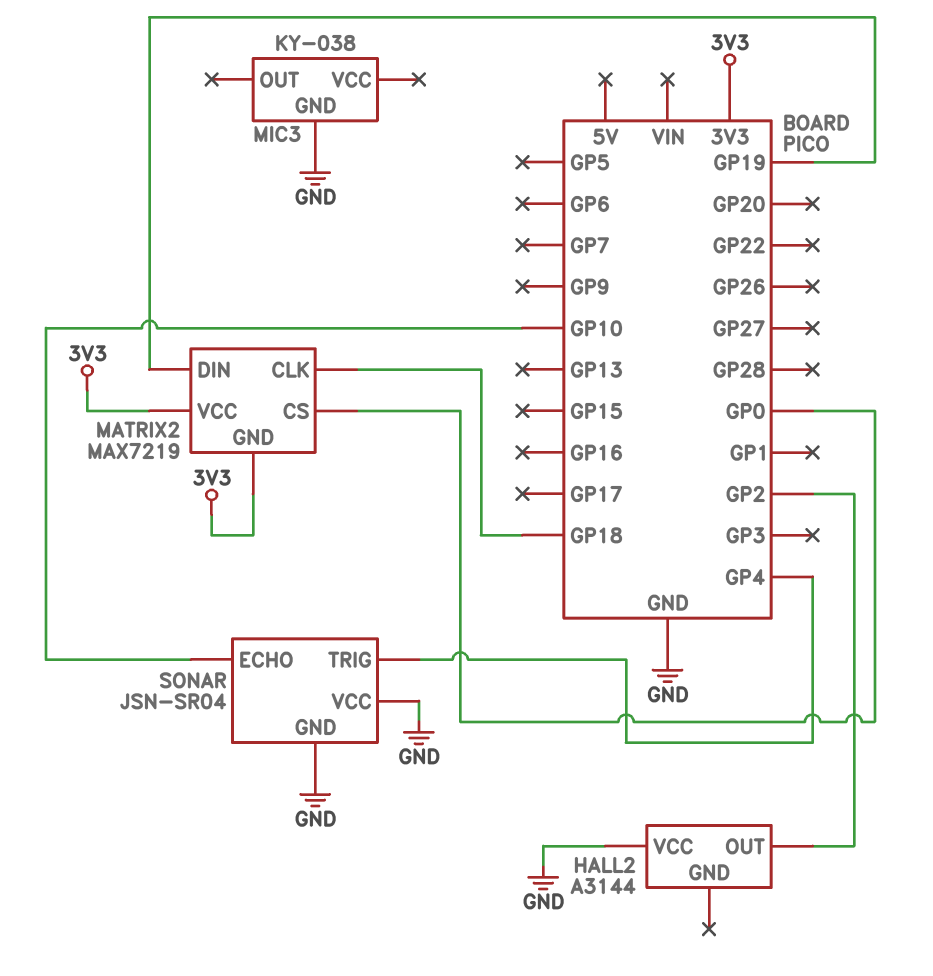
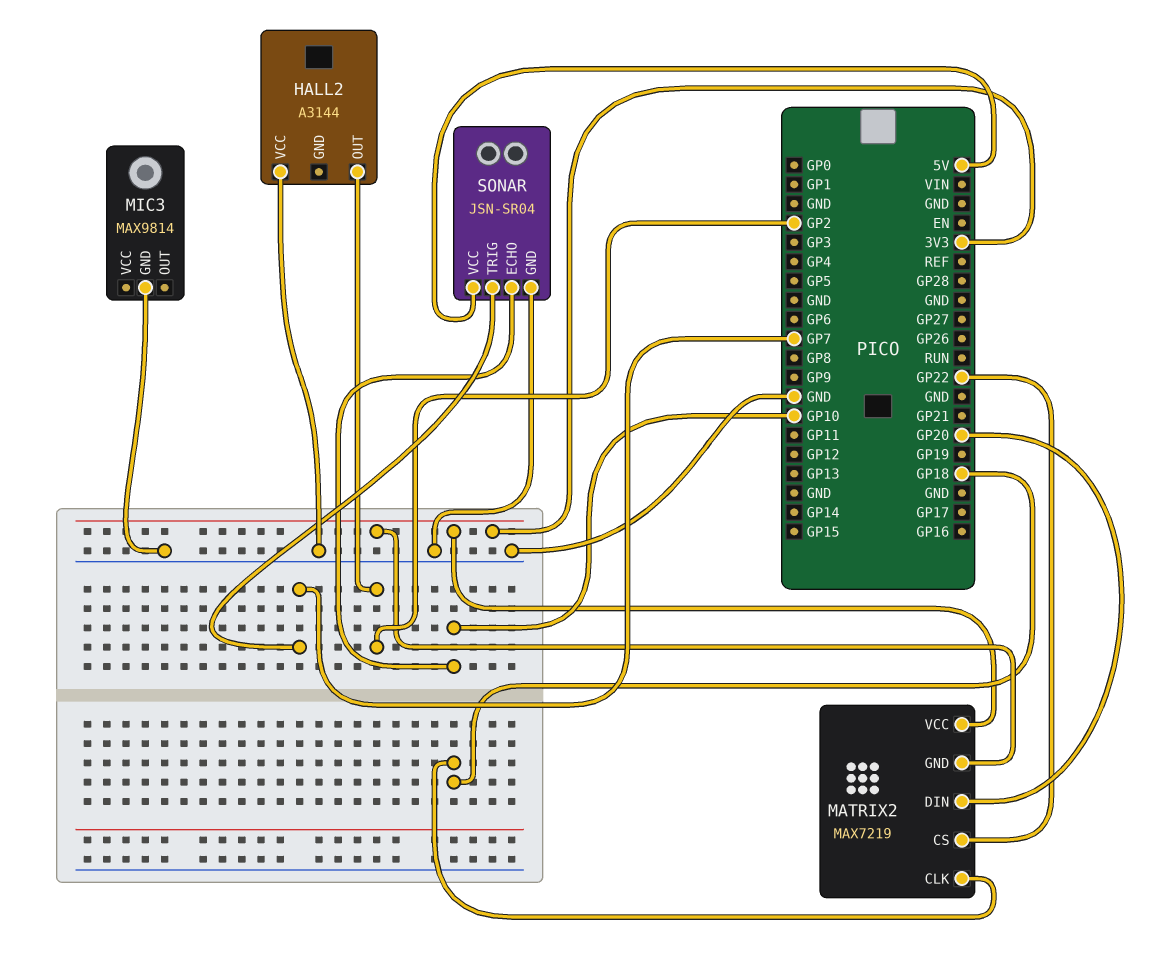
MATRIX2 pin CS: GP0 -> GP22
MATRIX2 pin DIN: GP19 -> GP20
MIC3: KY-038 -> MAX9814
SONAR pin TRIG: GP4 -> GP7
SONAR pin VCC: GND -> 5V

